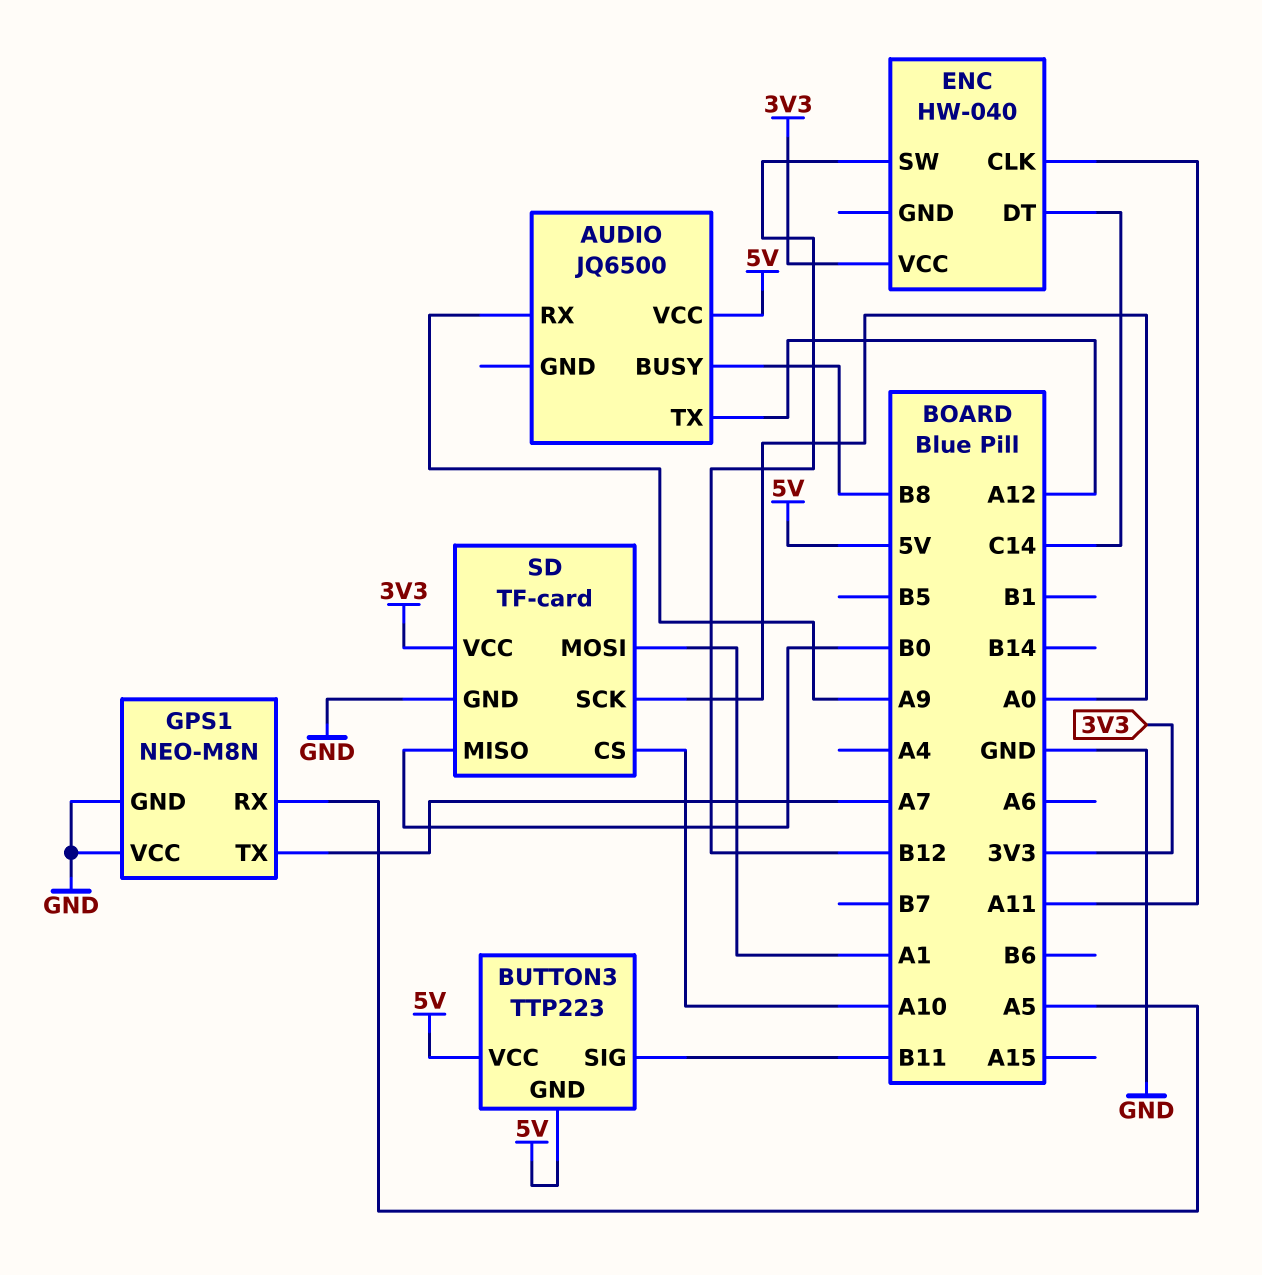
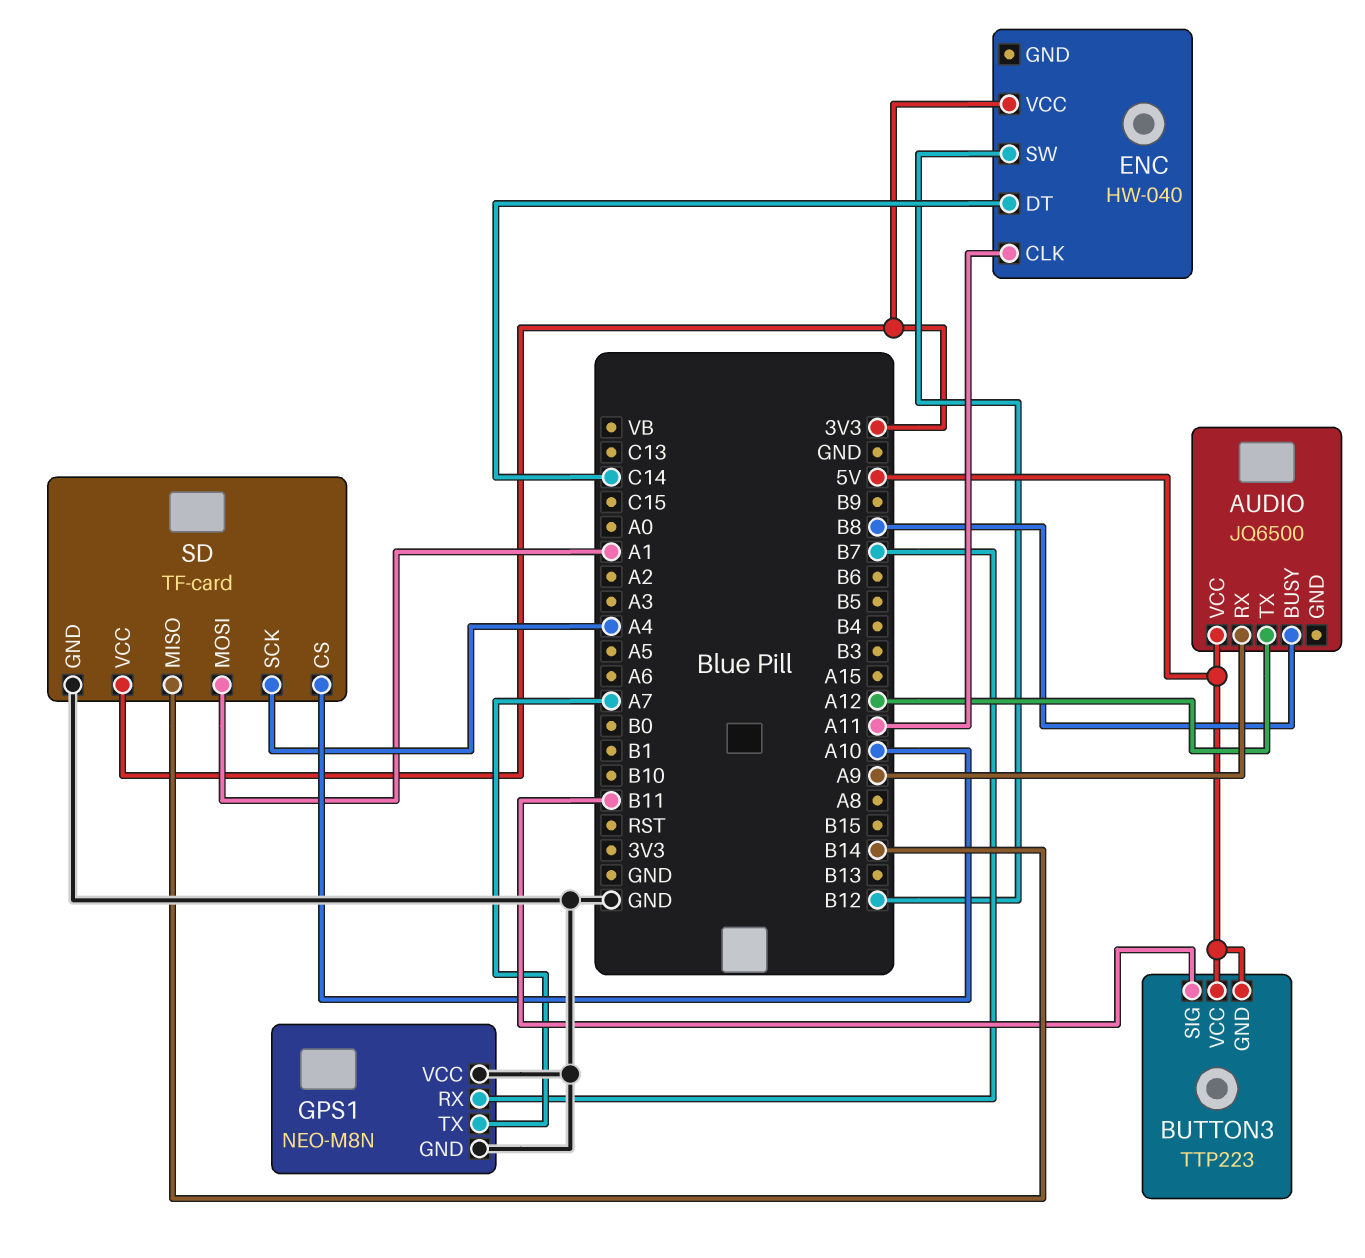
GPS1 pin RX: A5 -> B7
SD pin MISO: B0 -> B14
SD pin SCK: A0 -> A4

